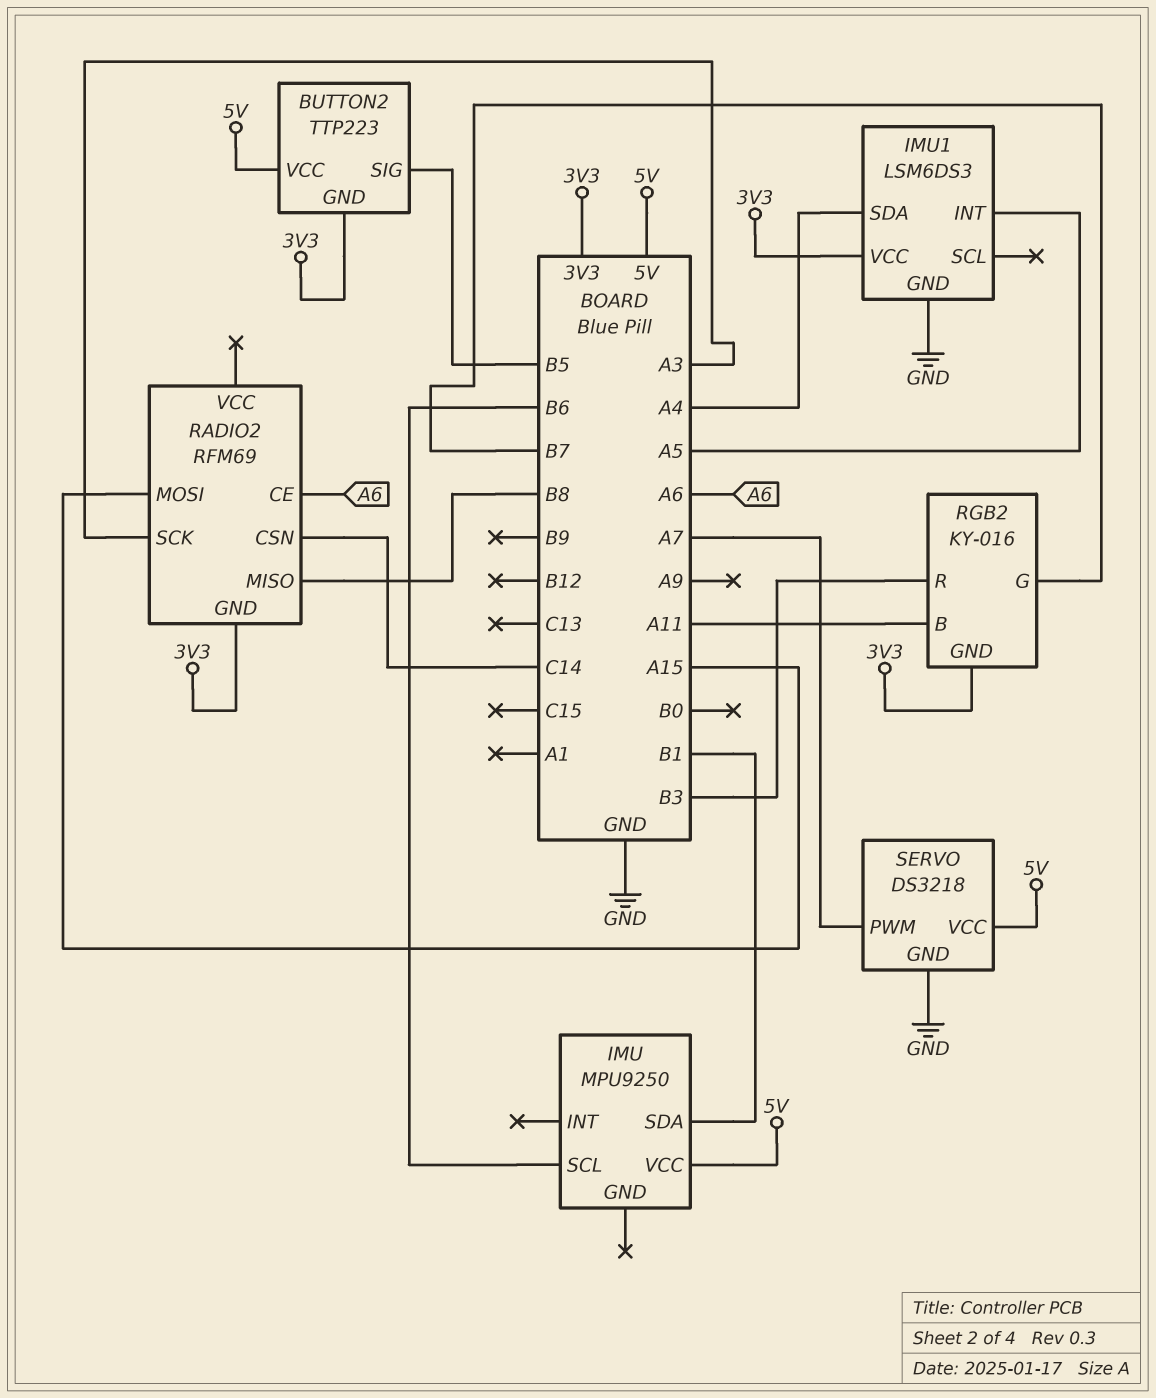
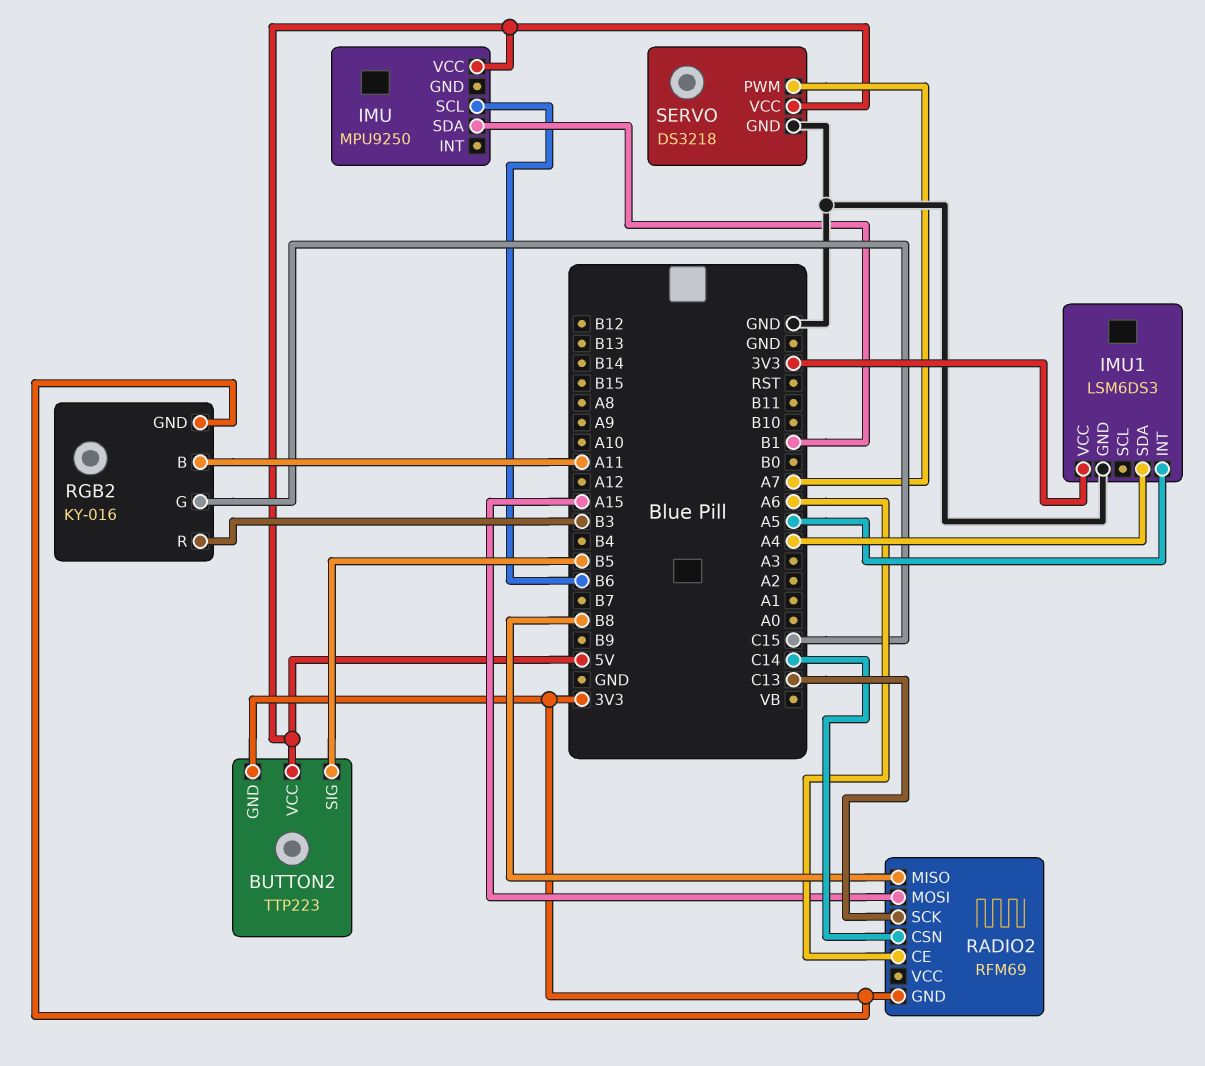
RADIO2 pin SCK: A3 -> C13
RGB2 pin G: B7 -> C15

